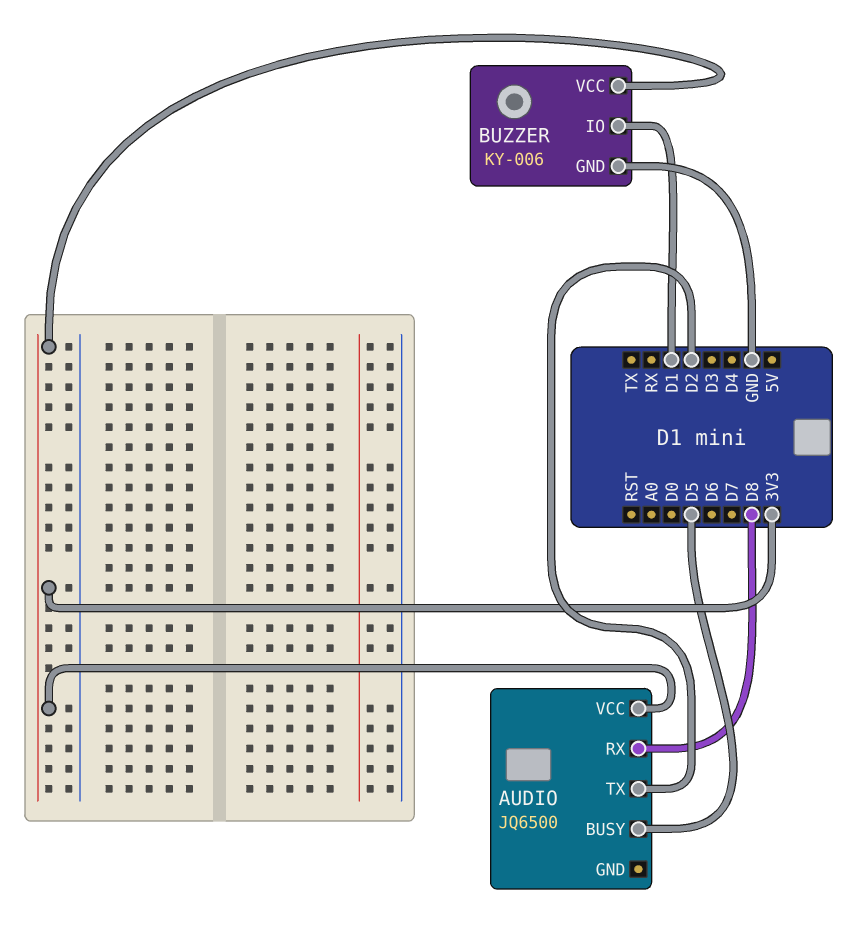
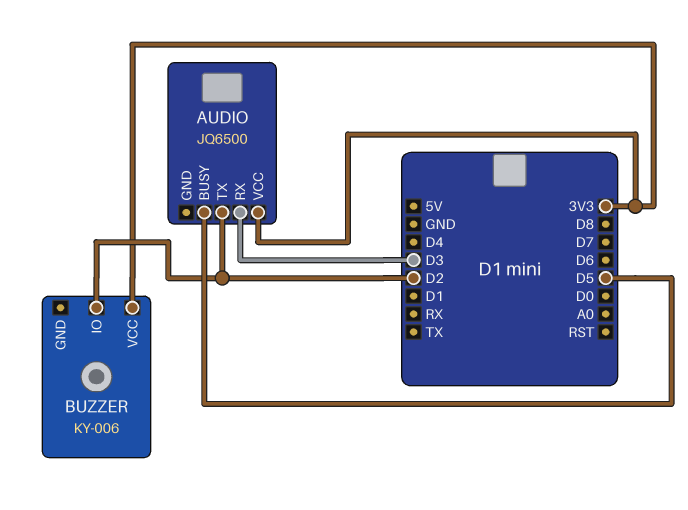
AUDIO pin RX: D8 -> D3
BUZZER pin GND: GND -> none
BUZZER pin IO: D1 -> D2

